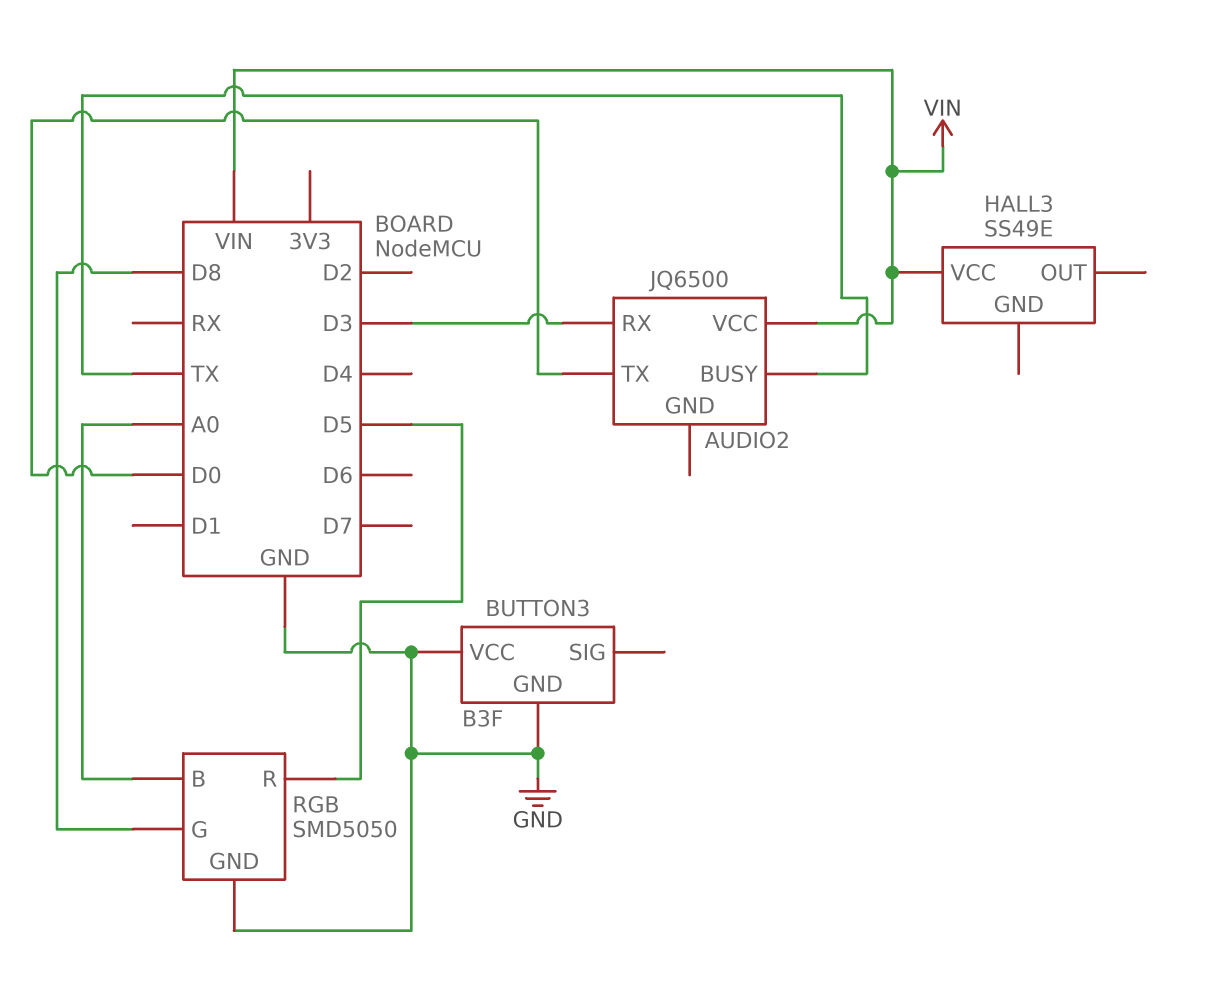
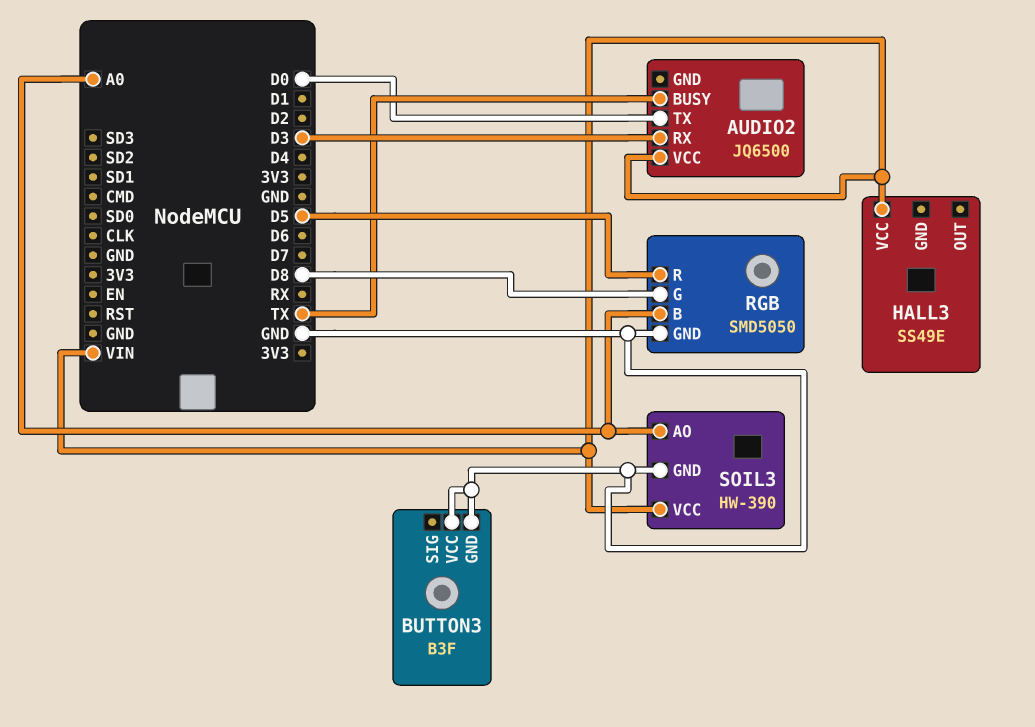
SOIL3: none -> HW-390
SOIL3 pin AO: none -> A0
SOIL3 pin GND: none -> GND
SOIL3 pin VCC: none -> VIN

